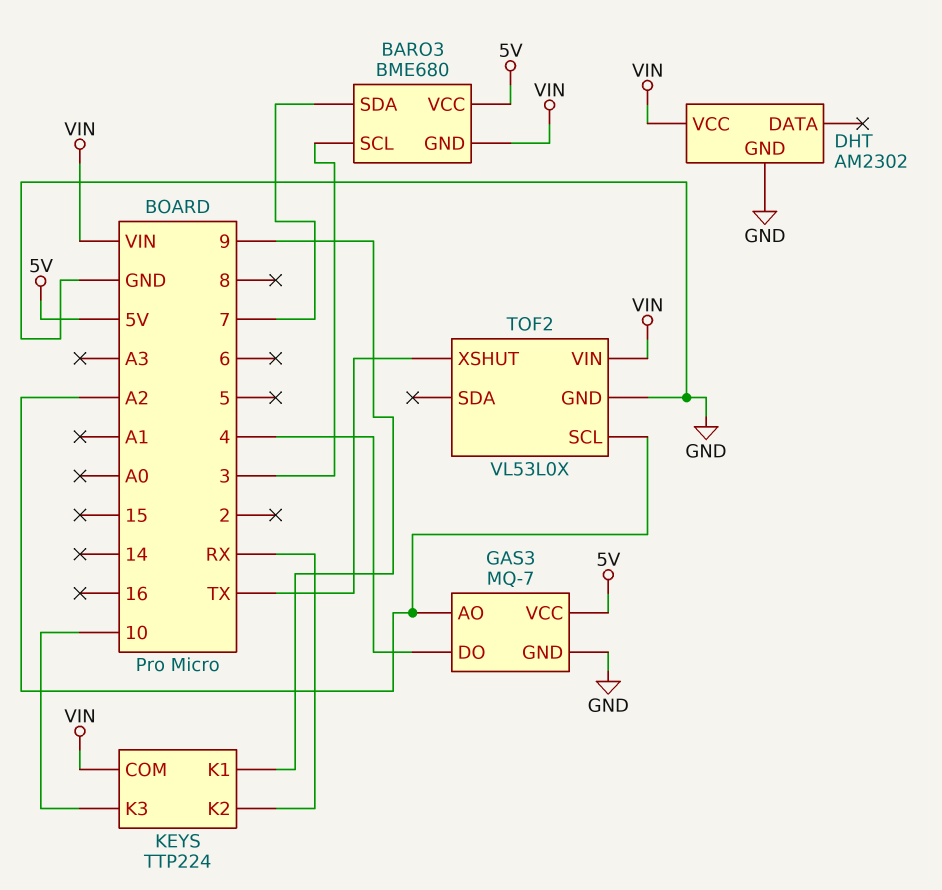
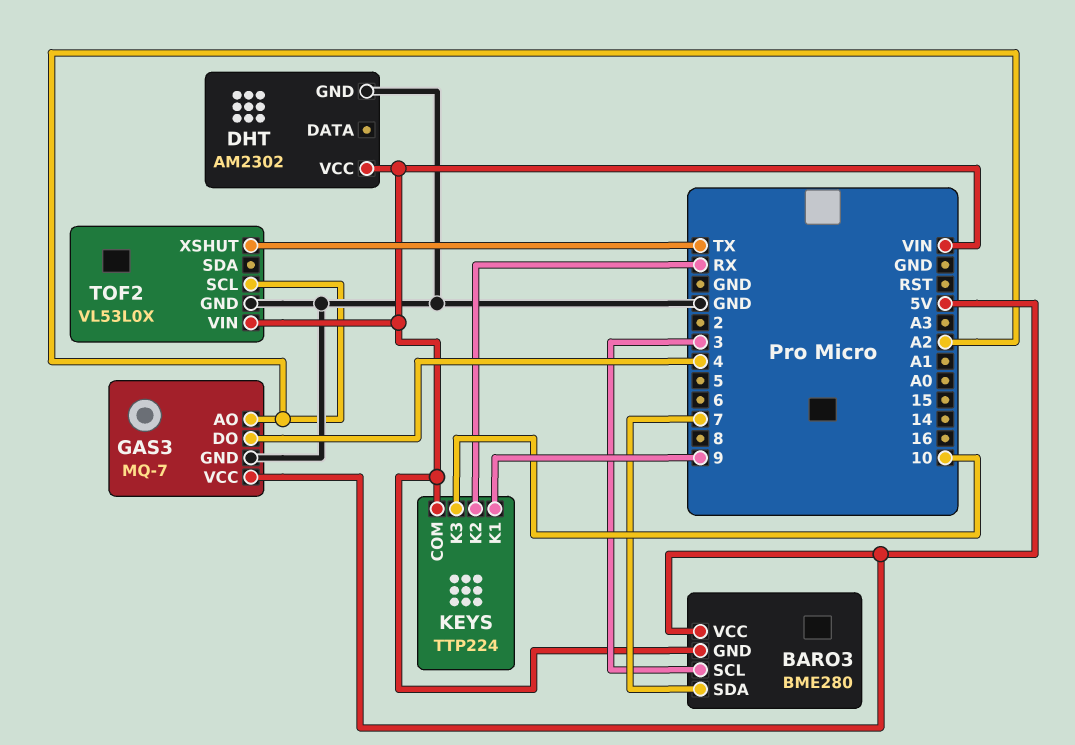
BARO3: BME680 -> BME280

